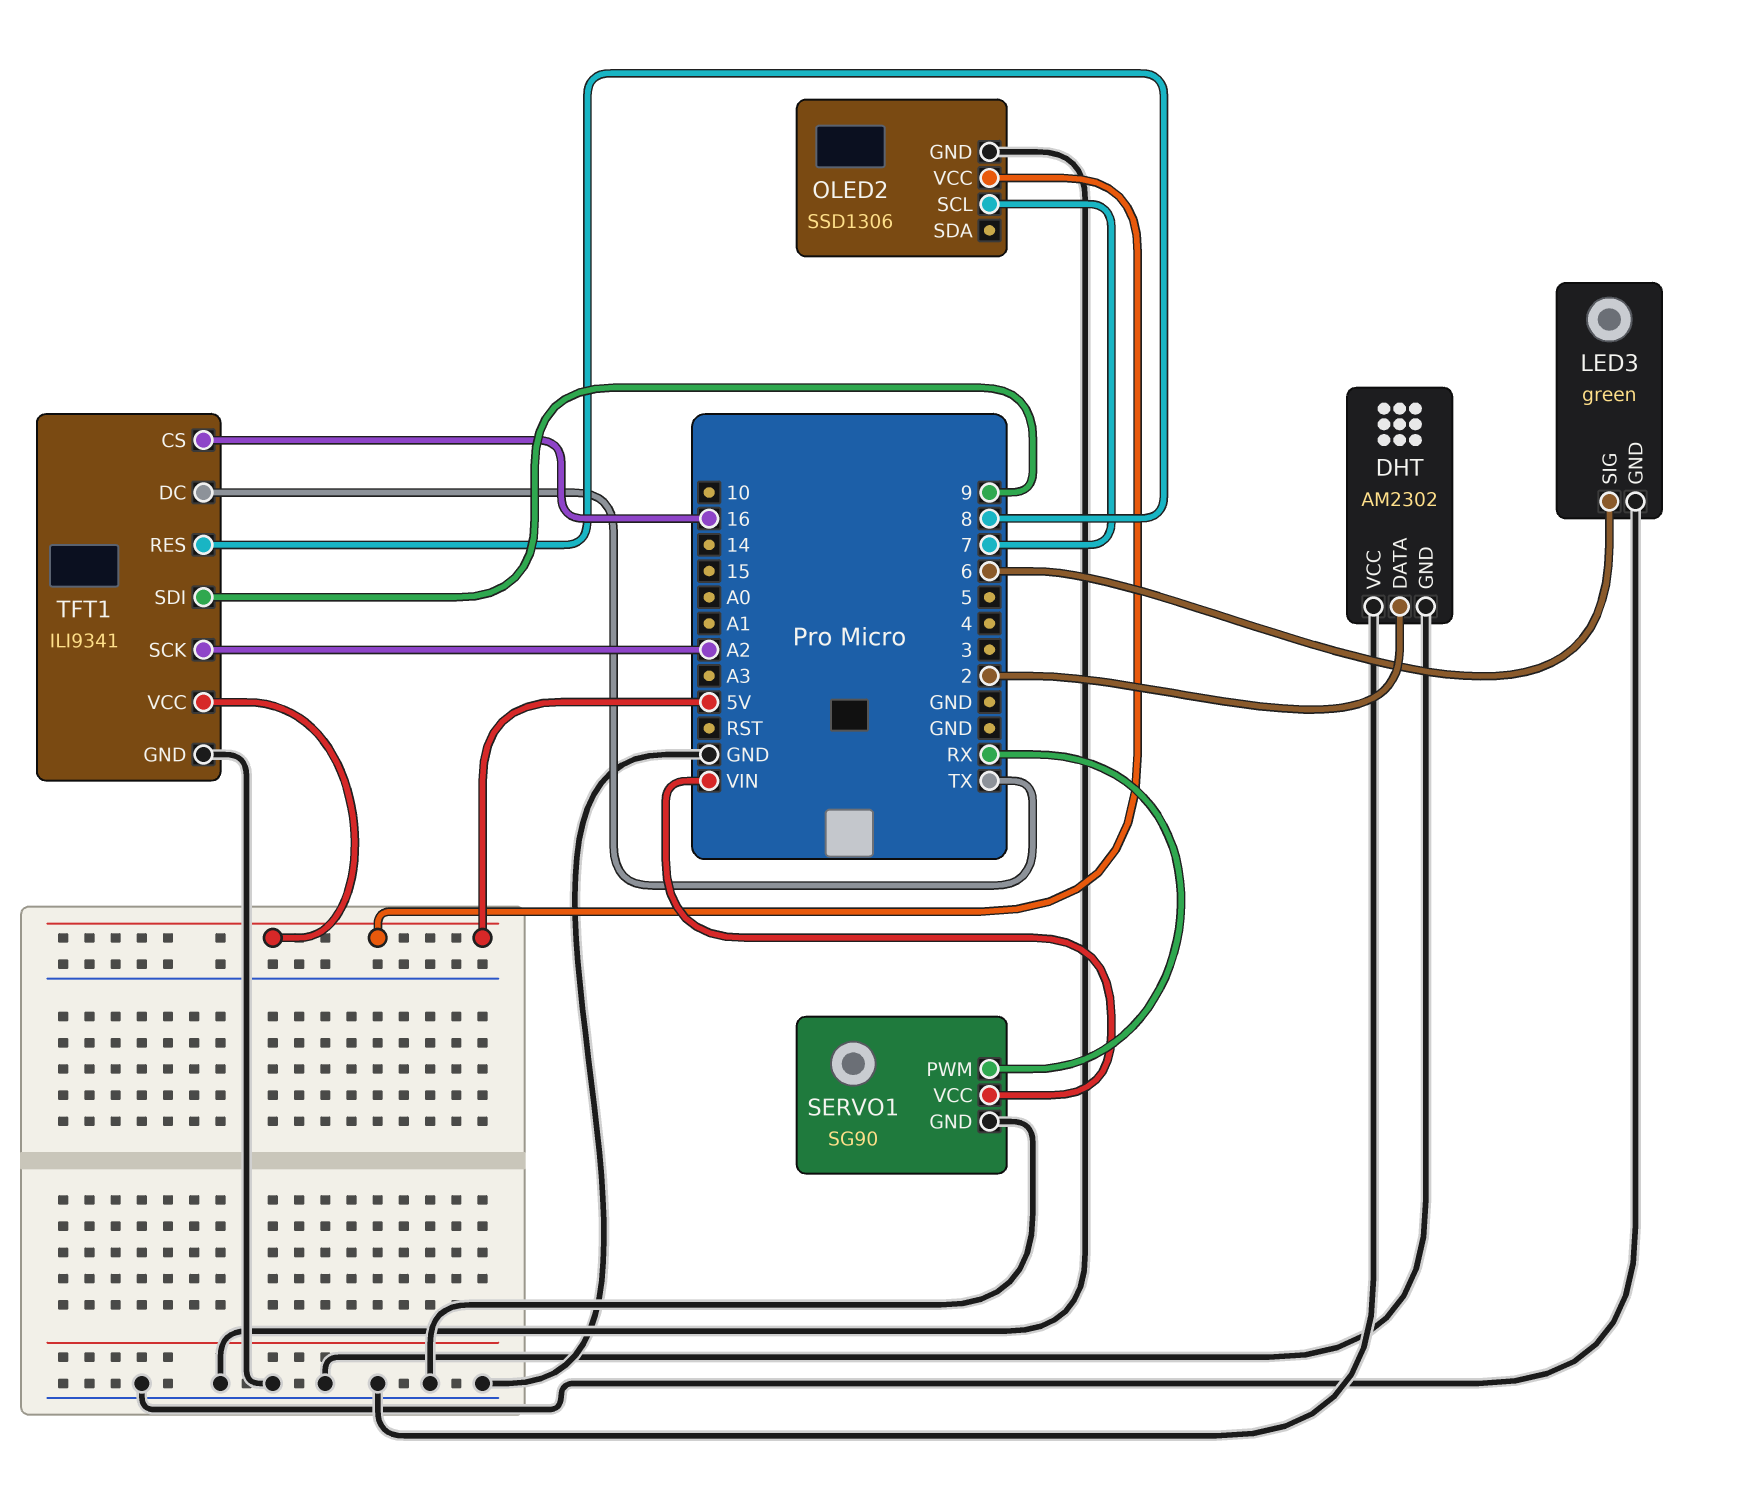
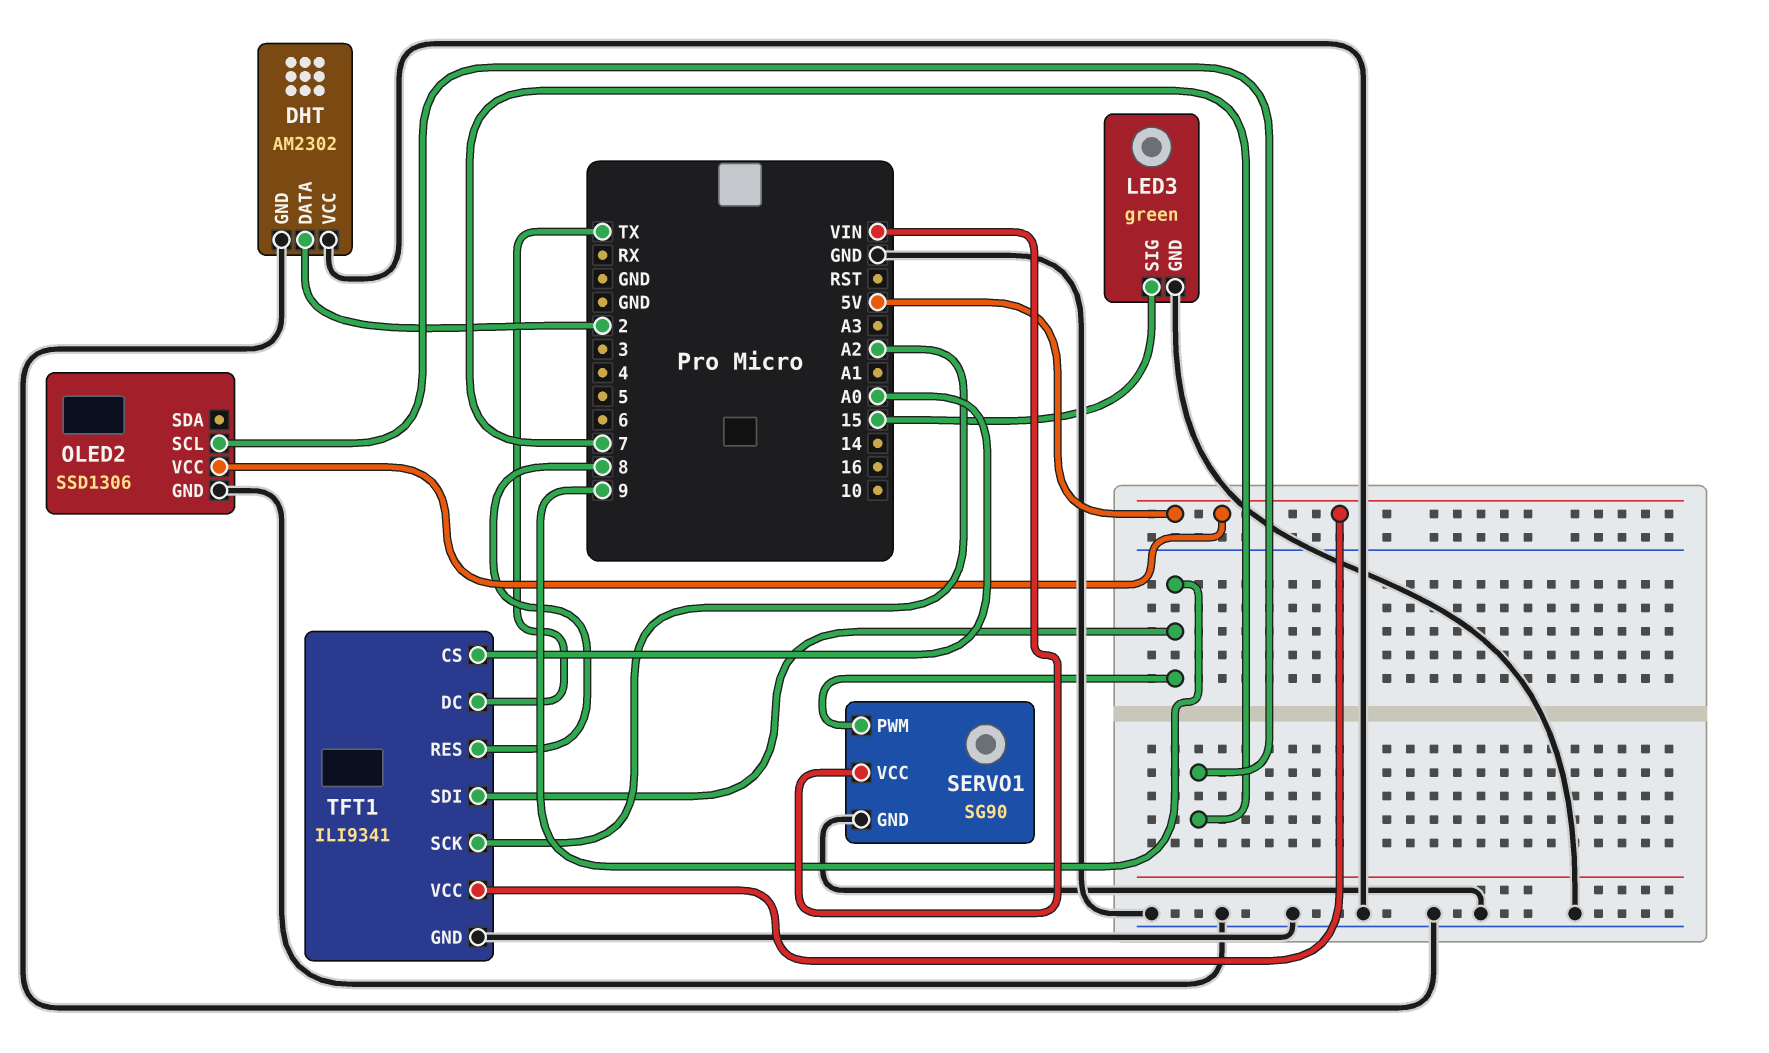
LED3 pin SIG: 6 -> 15
SERVO1 pin PWM: RX -> 9
TFT1 pin CS: 16 -> A0

